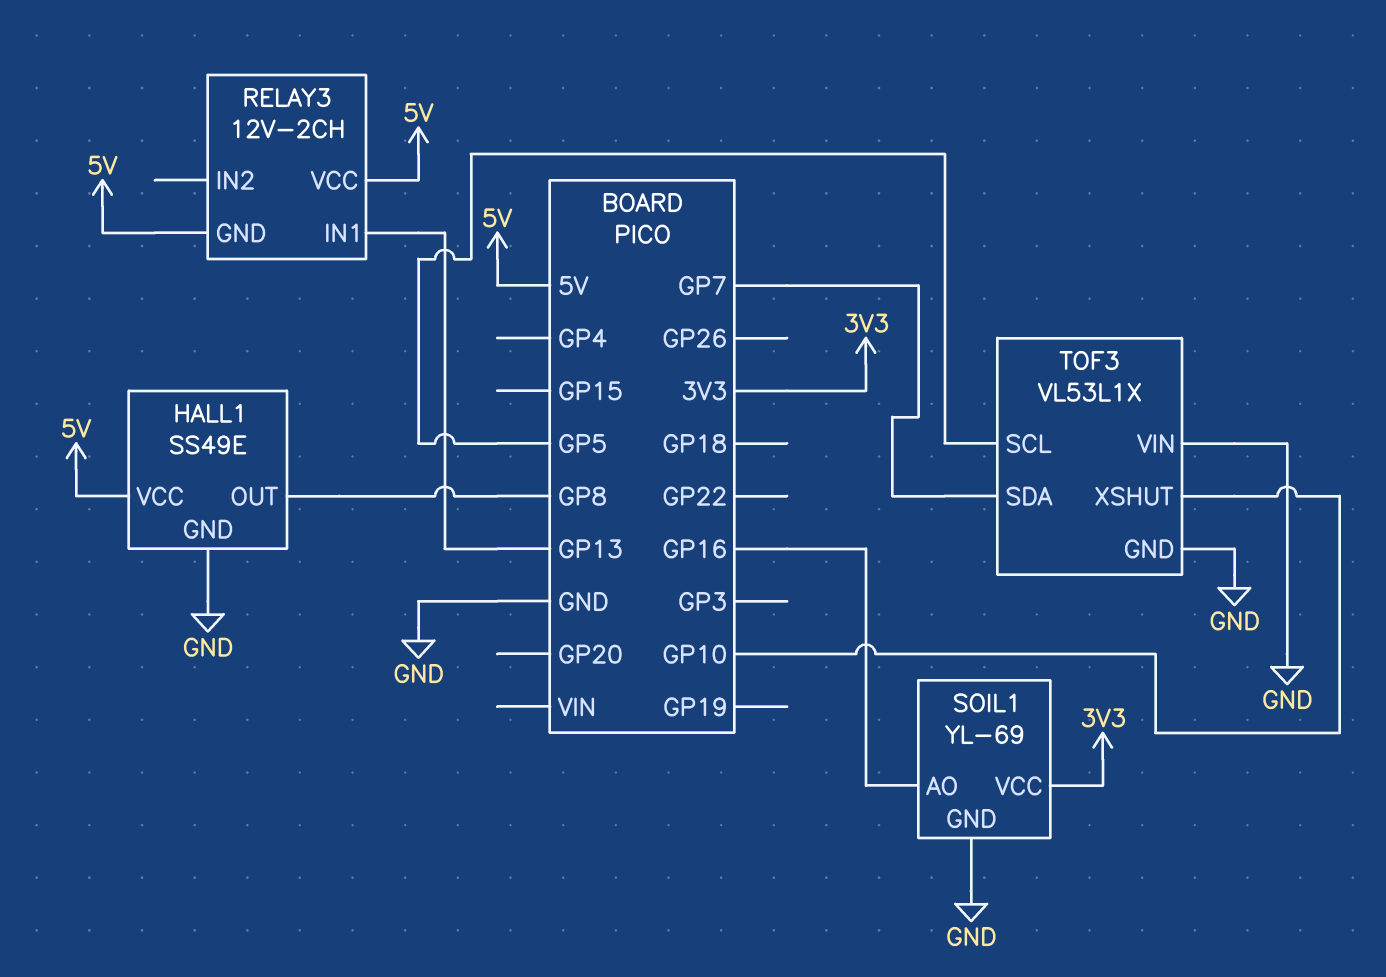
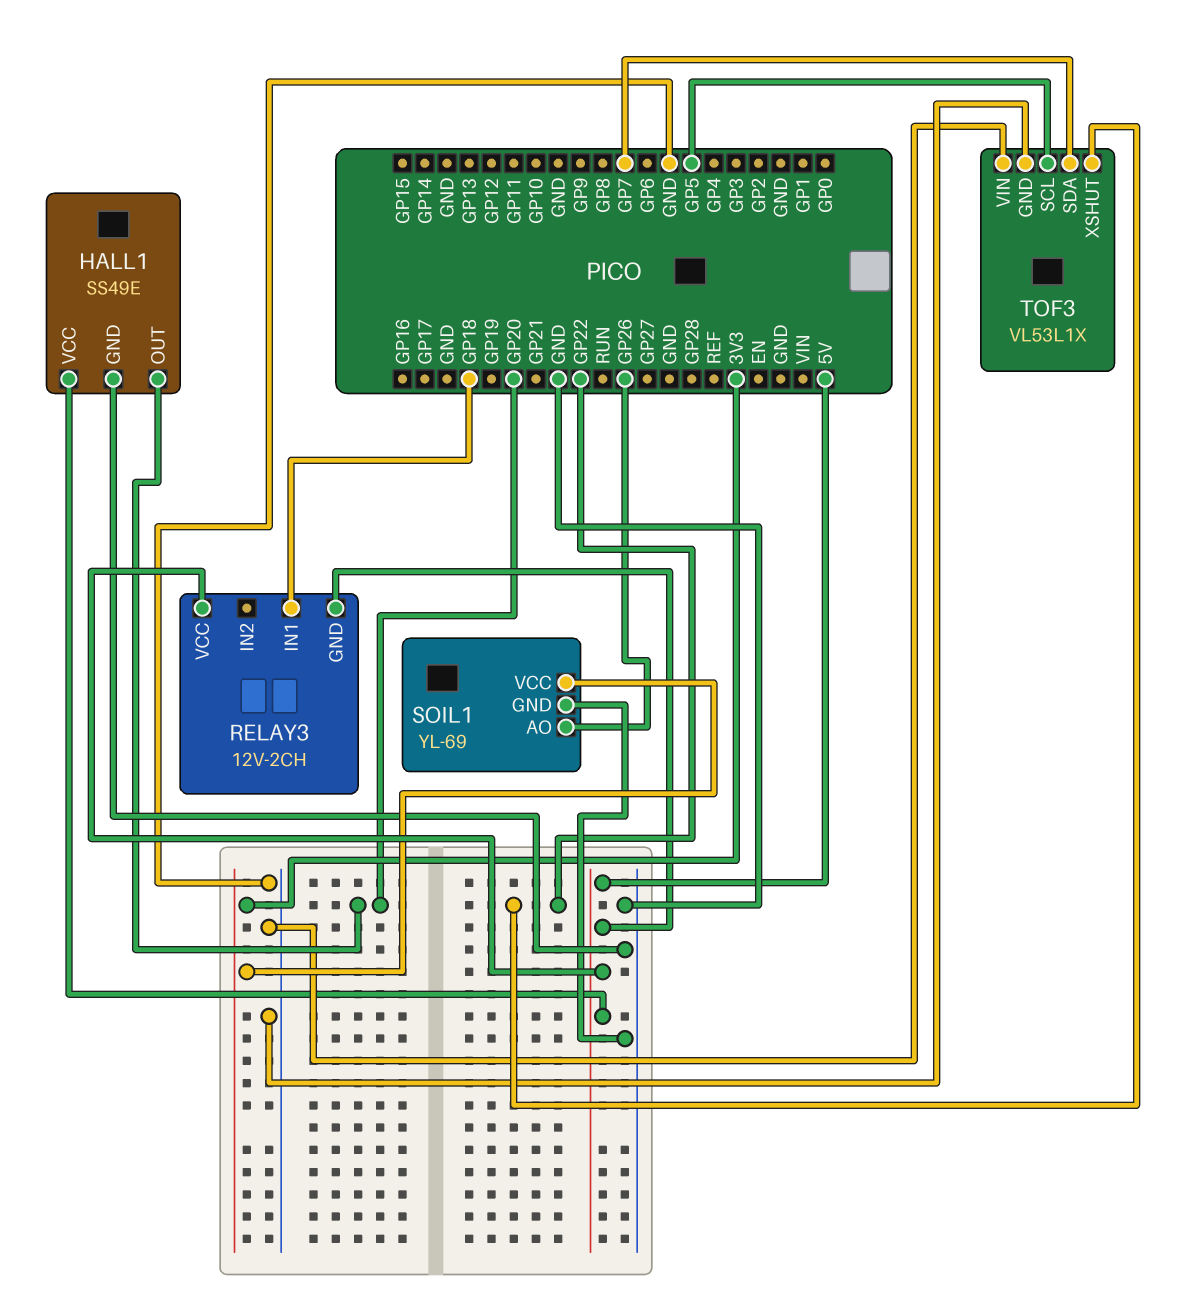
HALL1 pin OUT: GP8 -> GP20
RELAY3 pin IN1: GP13 -> GP18
SOIL1 pin AO: GP16 -> GP26
TOF3 pin XSHUT: GP10 -> GP22

